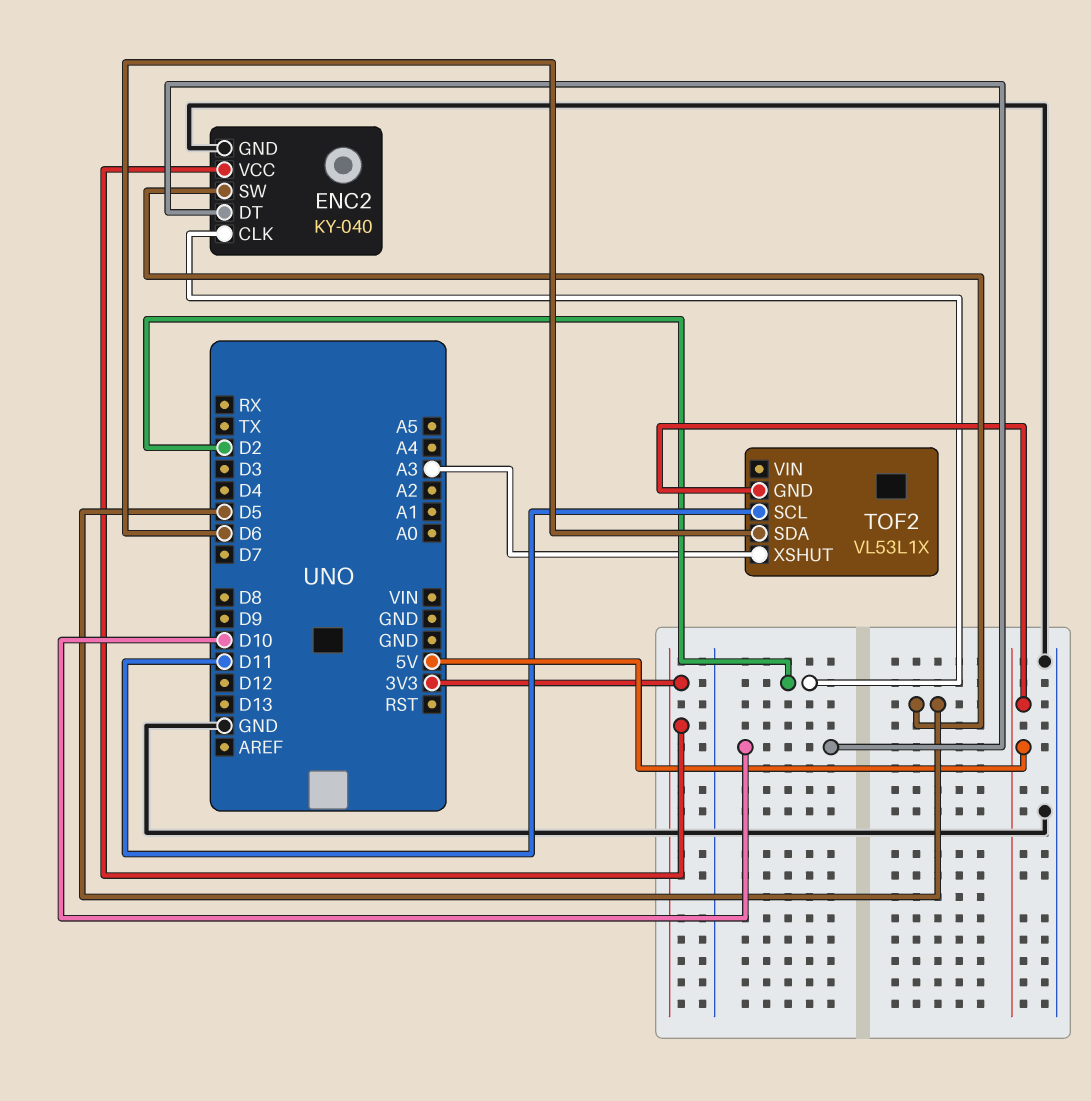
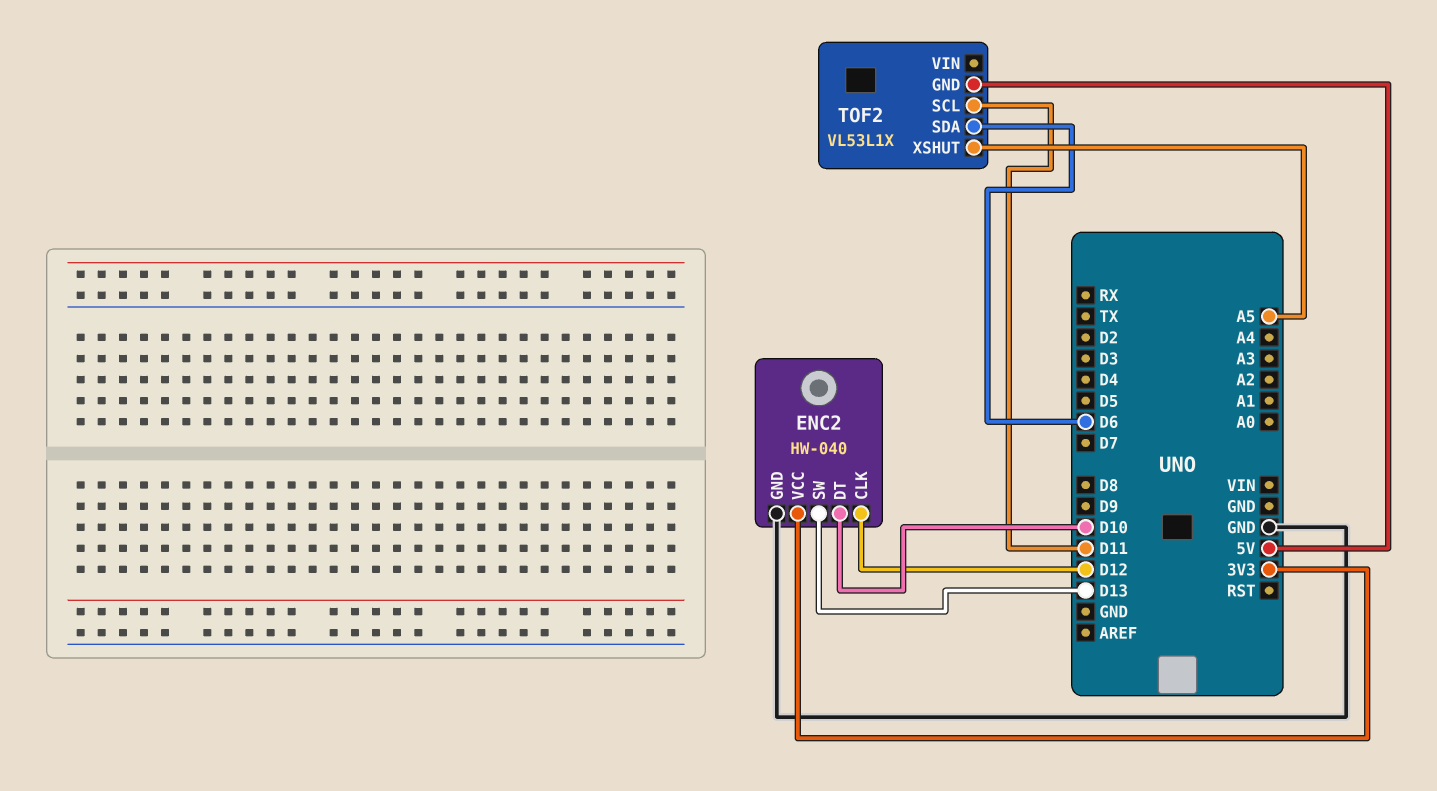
ENC2: KY-040 -> HW-040
ENC2 pin CLK: D2 -> D12
ENC2 pin SW: D5 -> D13
TOF2 pin XSHUT: A3 -> A5

